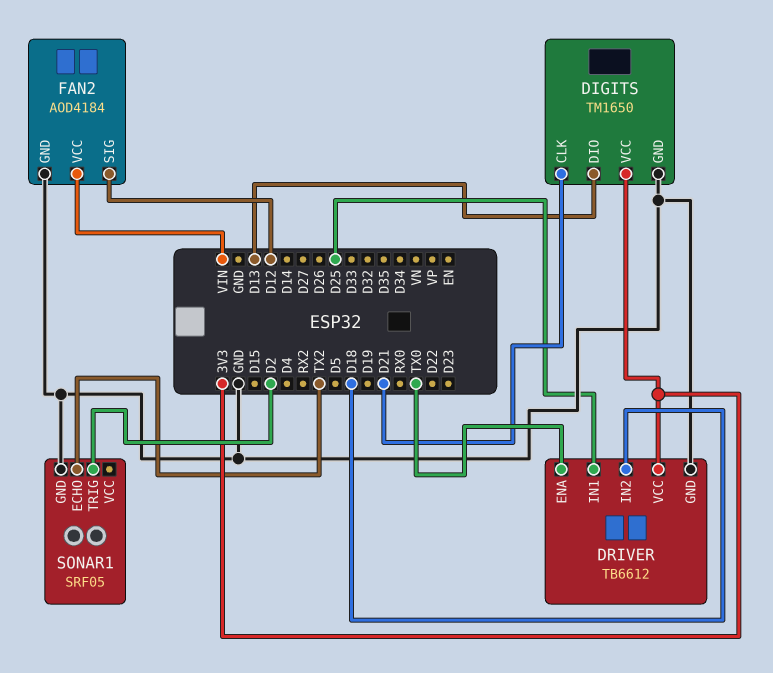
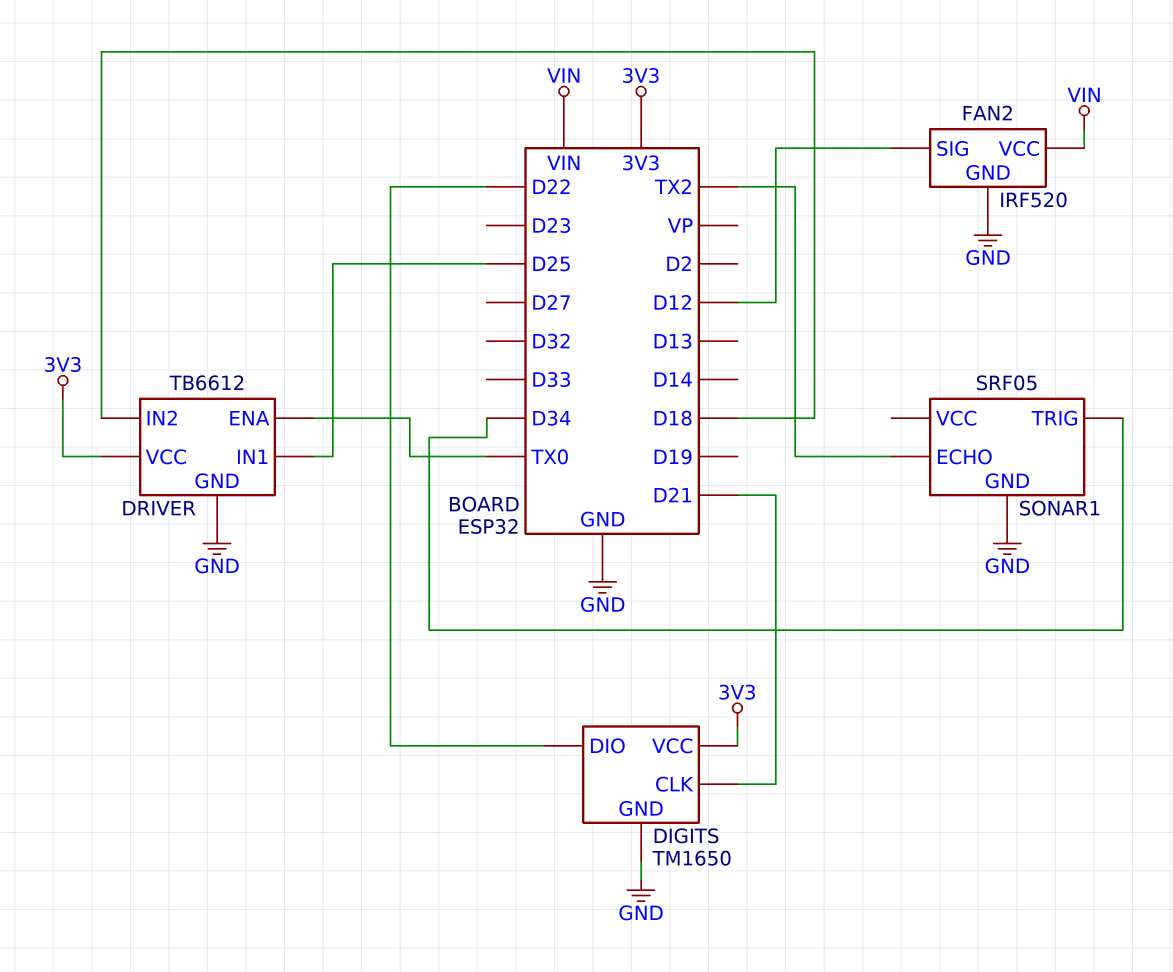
DIGITS pin DIO: D13 -> D22
FAN2: AOD4184 -> IRF520
SONAR1 pin TRIG: D2 -> D34

